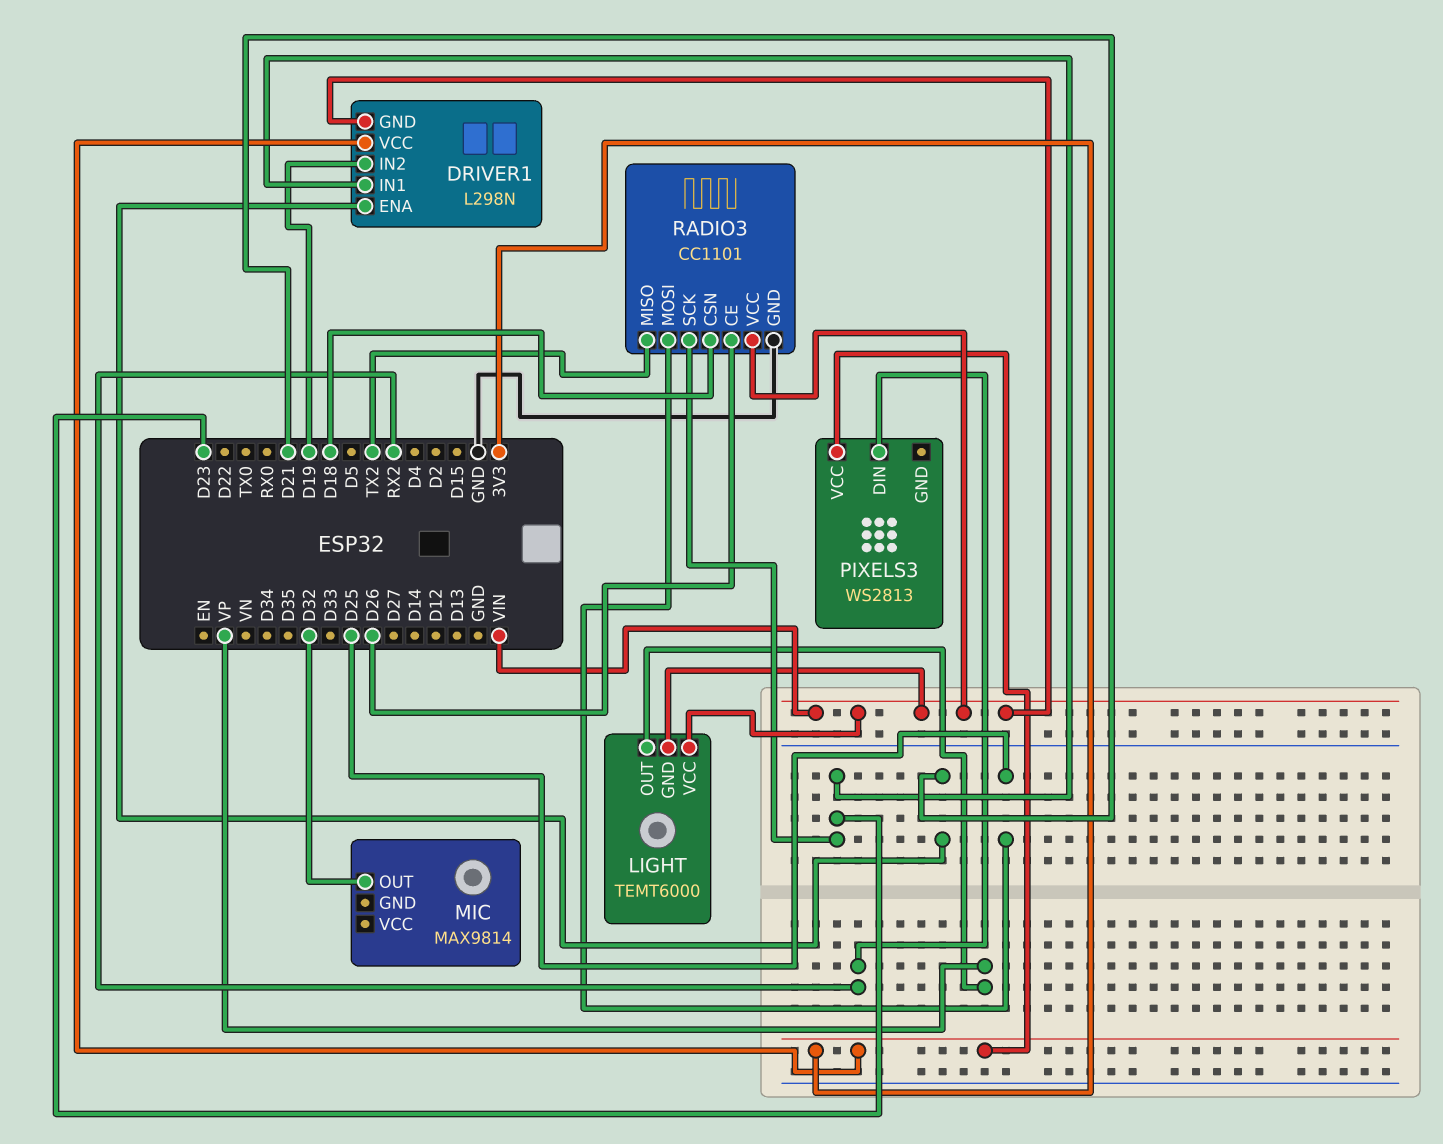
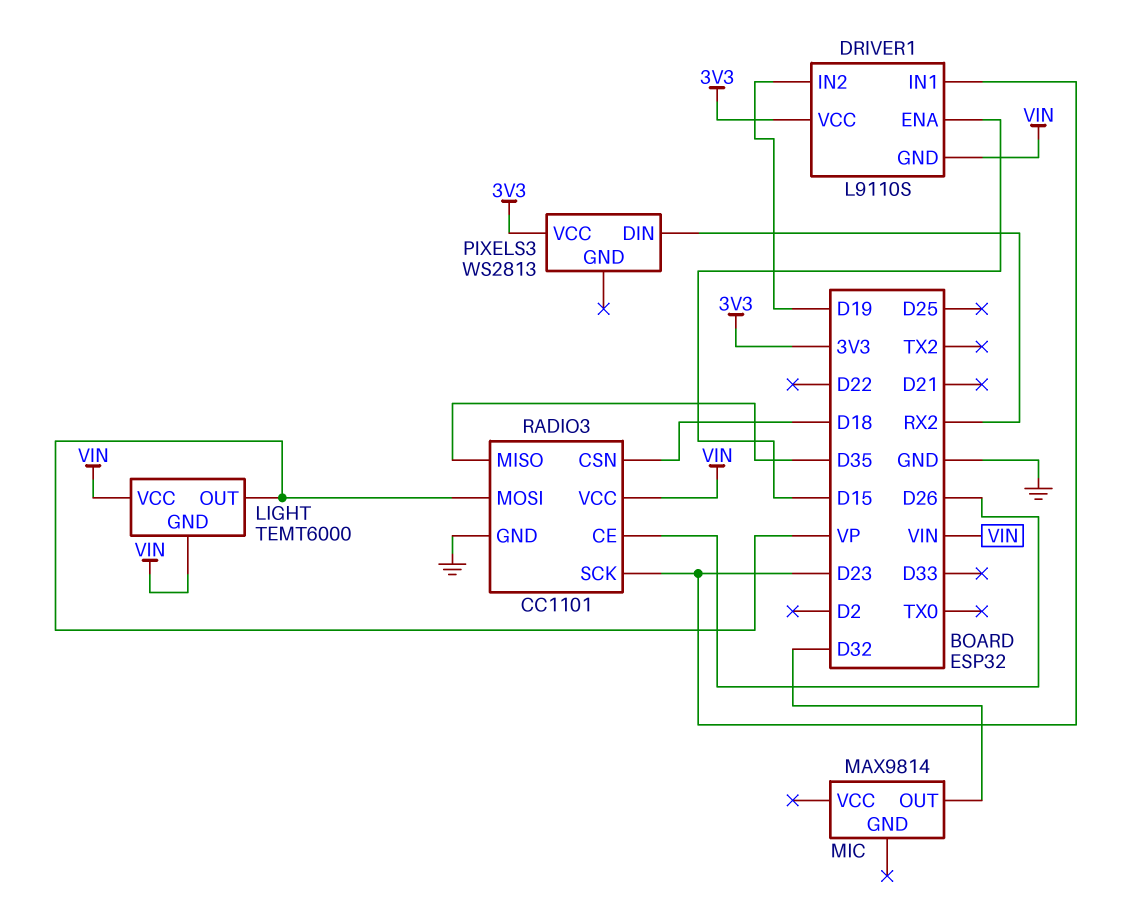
DRIVER1: L298N -> L9110S
DRIVER1 pin ENA: D21 -> D15
RADIO3 pin MISO: TX2 -> D35
RADIO3 pin MOSI: D25 -> VP

